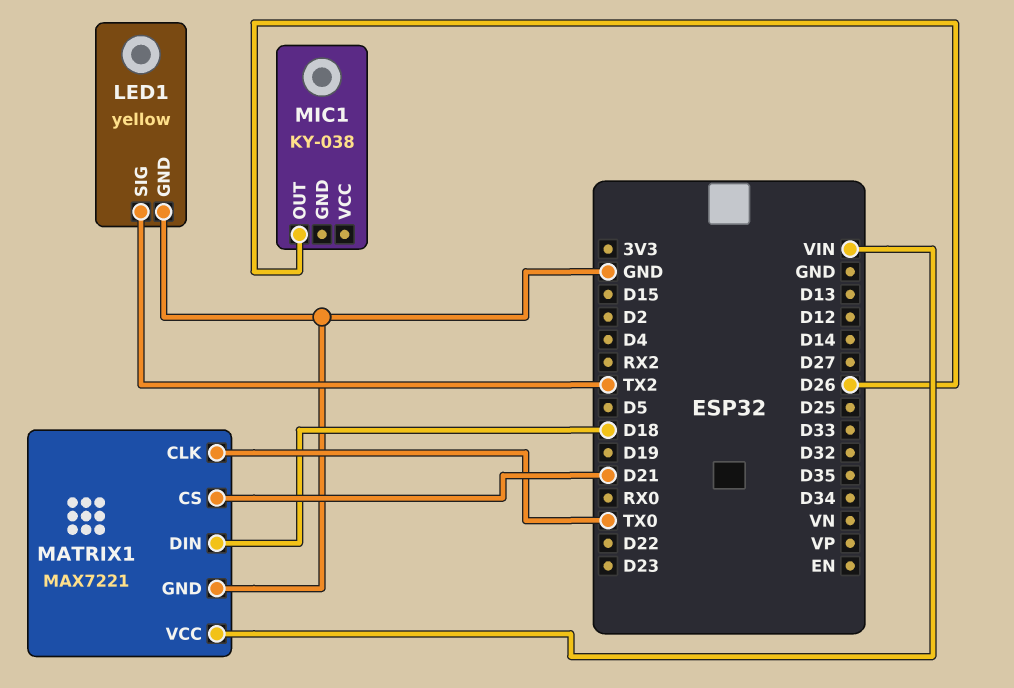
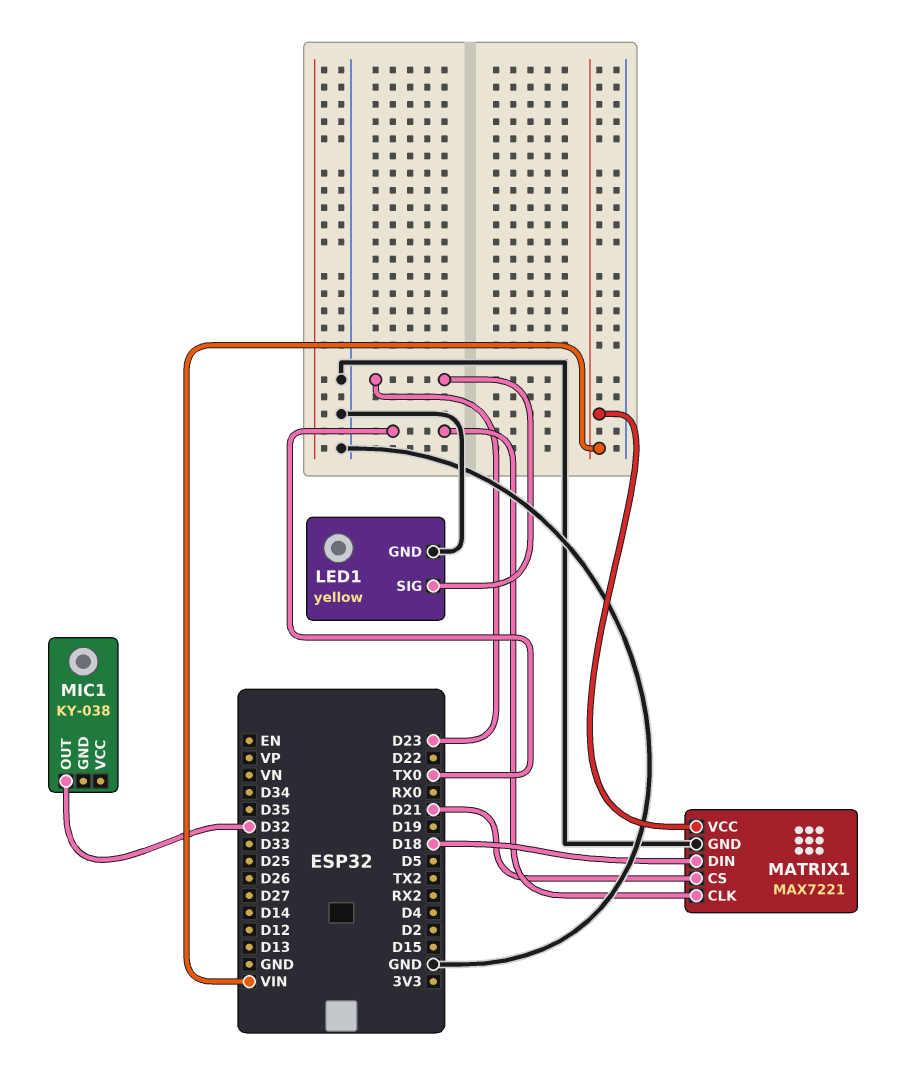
LED1 pin SIG: TX2 -> D23
MIC1 pin OUT: D26 -> D32

